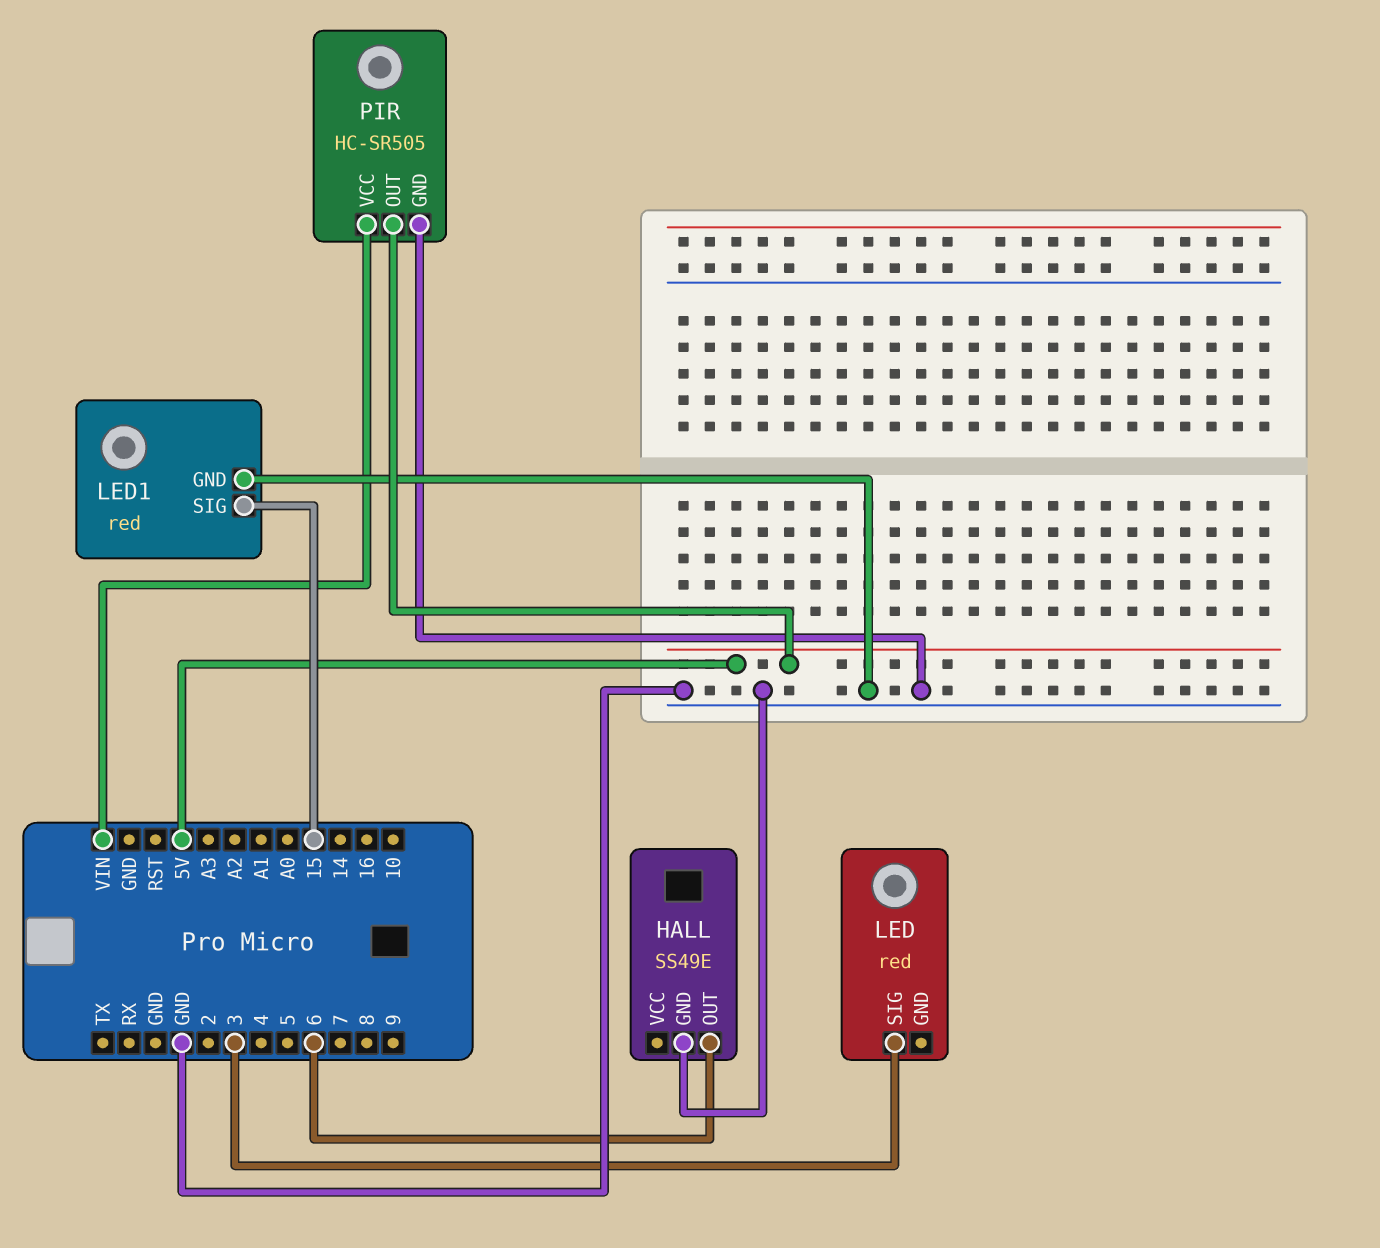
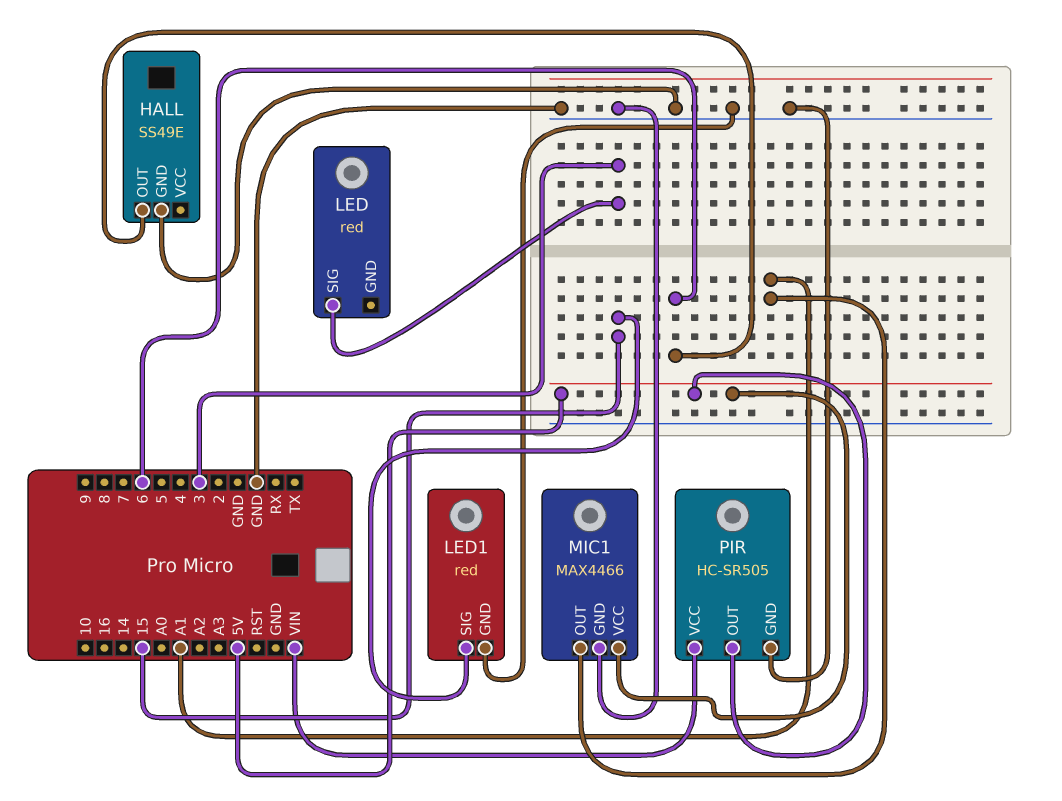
MIC1: none -> MAX4466
MIC1 pin GND: none -> GND
MIC1 pin OUT: none -> A1
MIC1 pin VCC: none -> 5V

